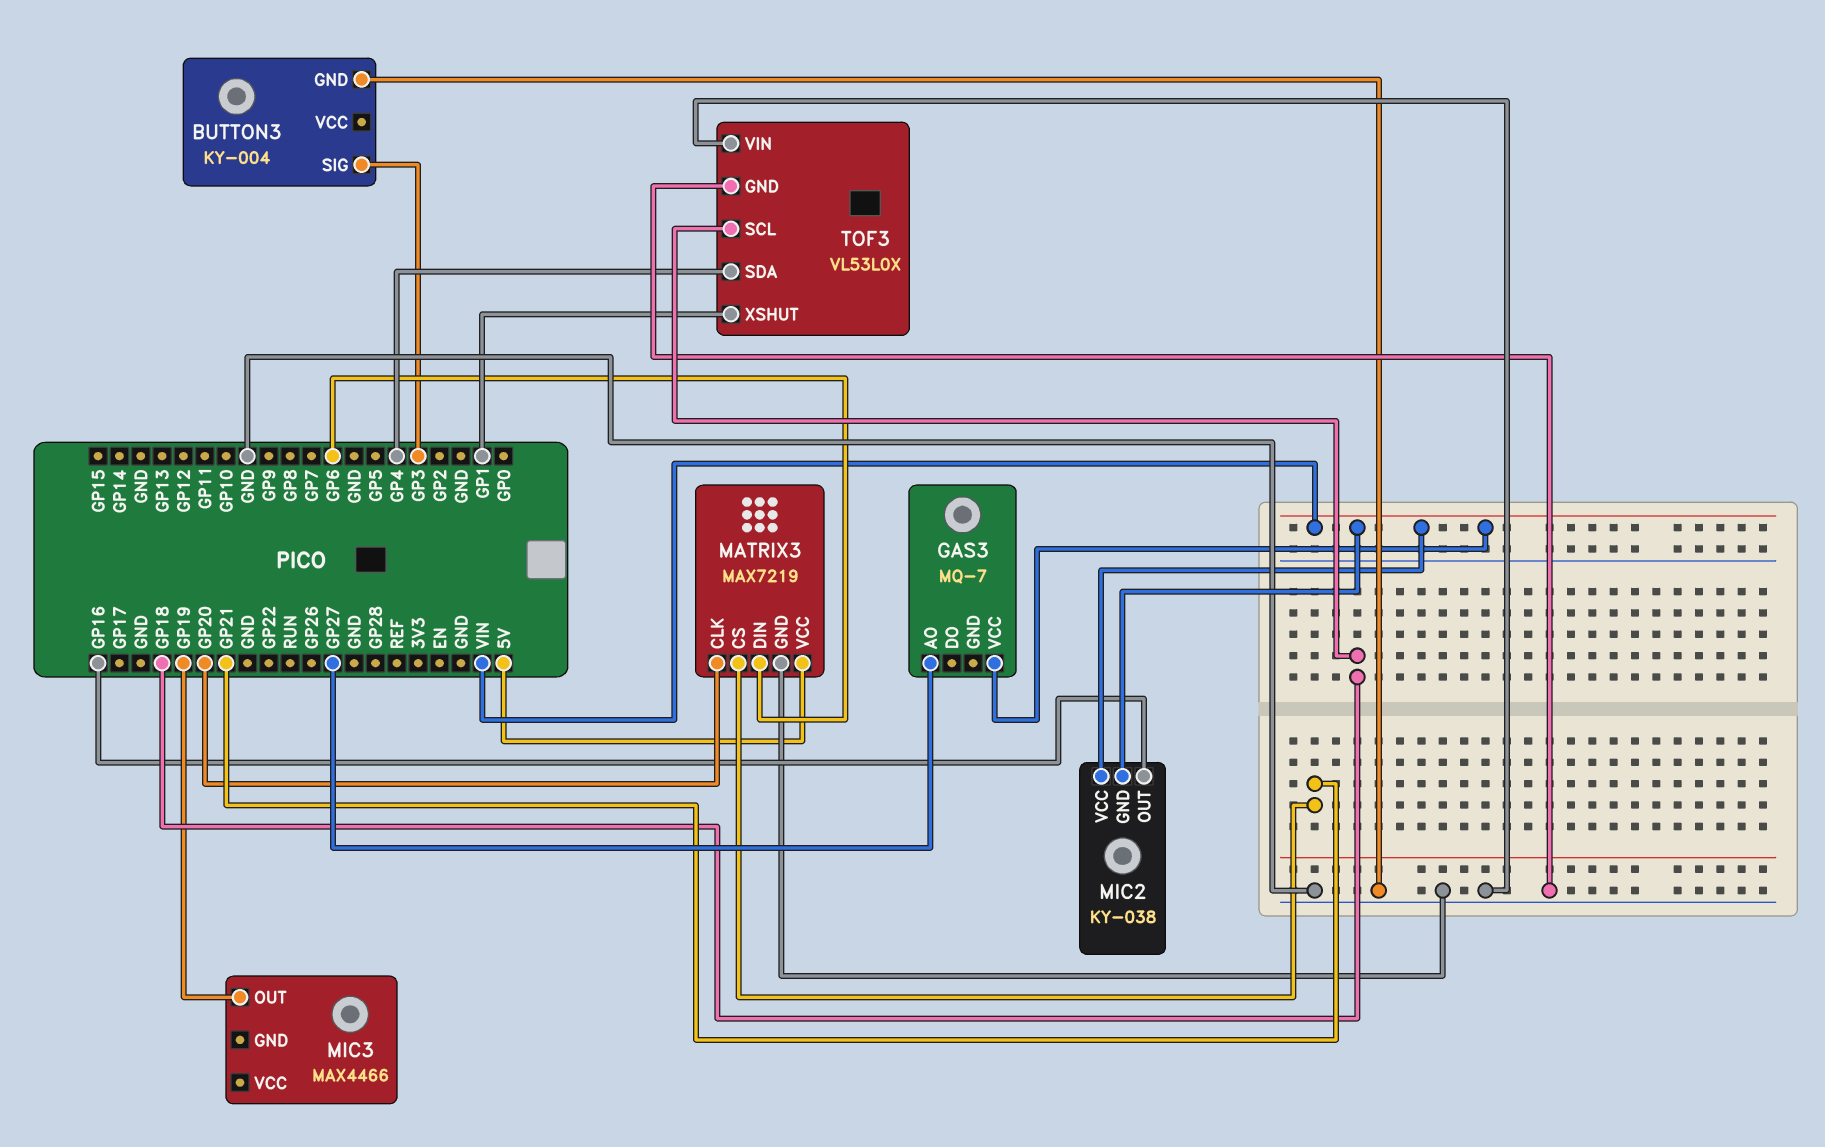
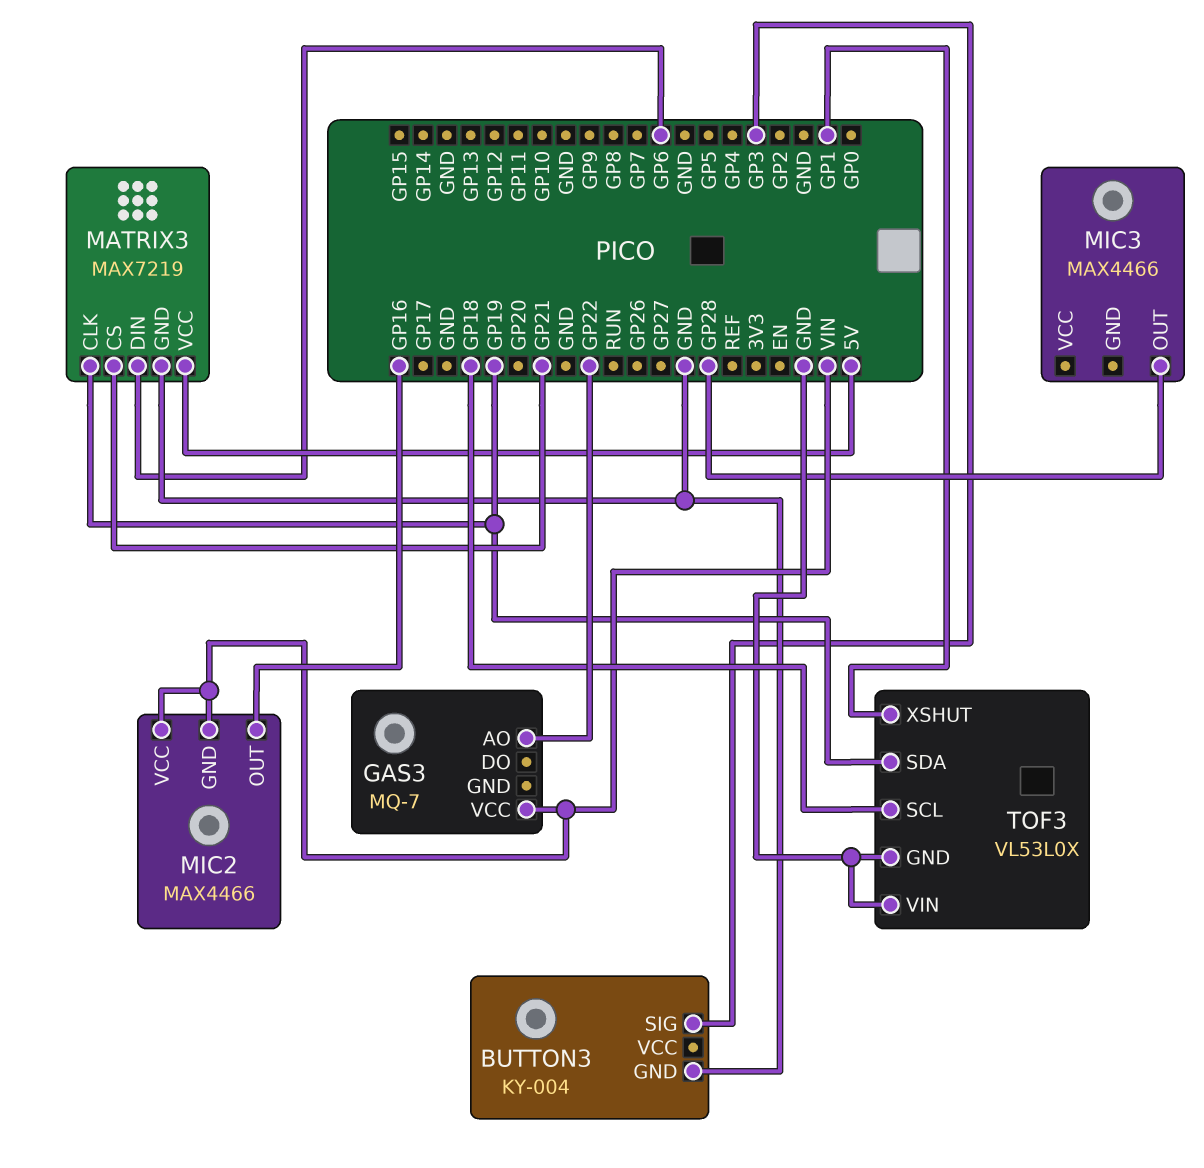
GAS3 pin AO: GP27 -> GP22
MATRIX3 pin CLK: GP20 -> GP19
MIC2: KY-038 -> MAX4466
MIC3 pin OUT: GP19 -> GP28
TOF3 pin SDA: GP4 -> GP19

